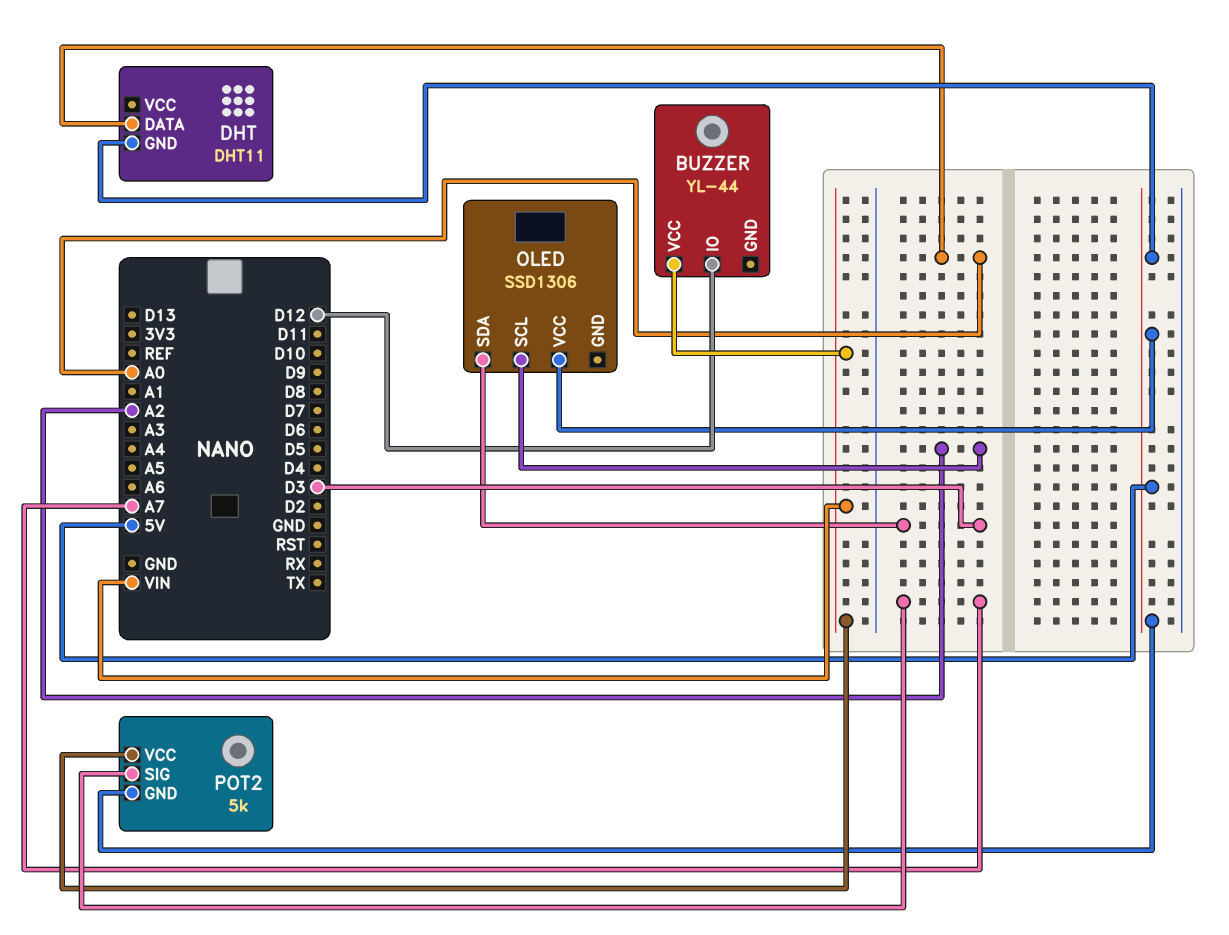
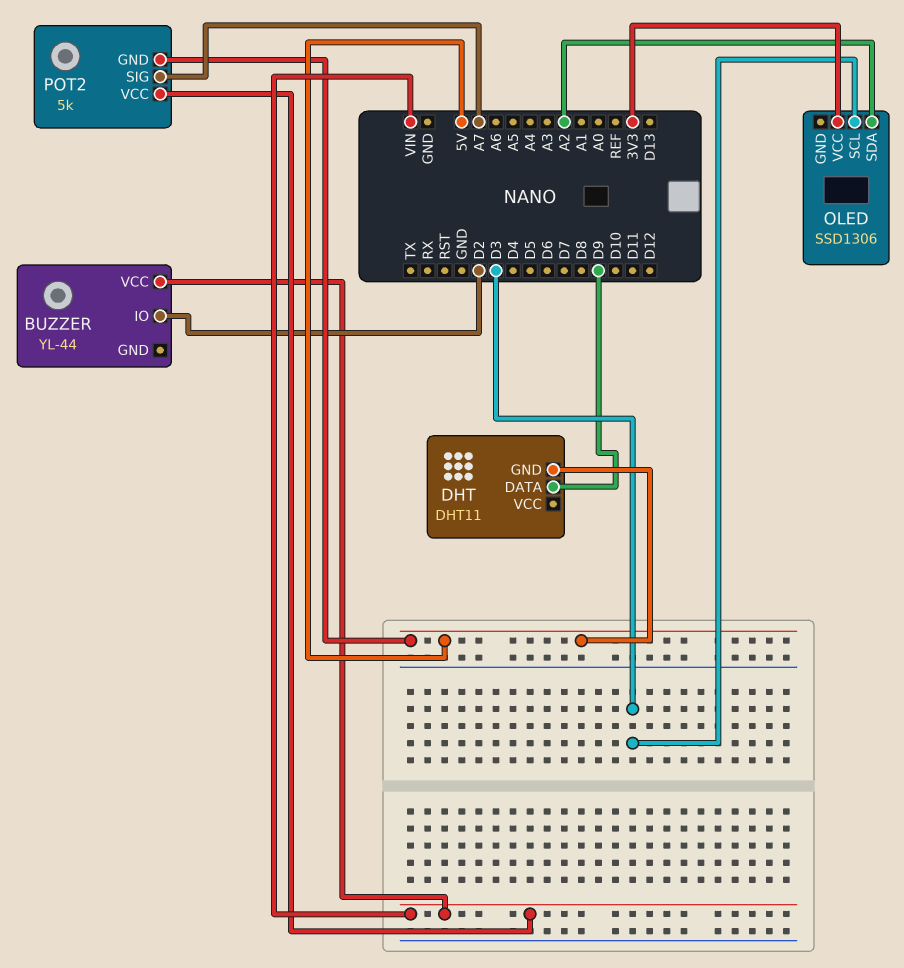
BUZZER pin IO: D12 -> D2
DHT pin DATA: A0 -> D9
OLED pin SCL: A2 -> D3
OLED pin SDA: D3 -> A2
OLED pin VCC: 5V -> 3V3

